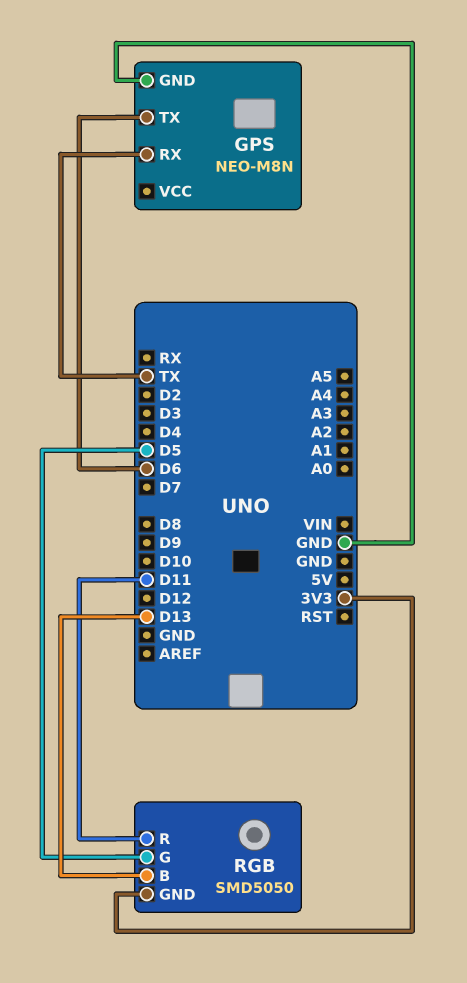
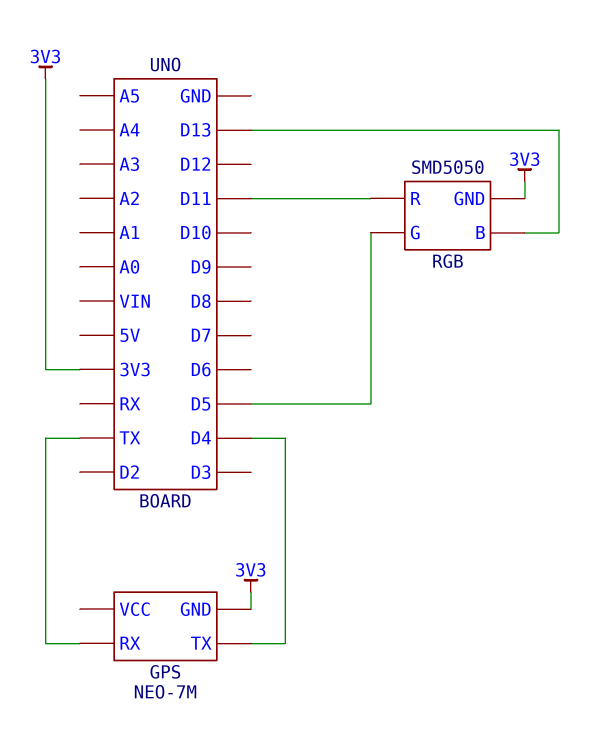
GPS: NEO-M8N -> NEO-7M
GPS pin GND: GND -> 3V3
GPS pin TX: D6 -> D4

